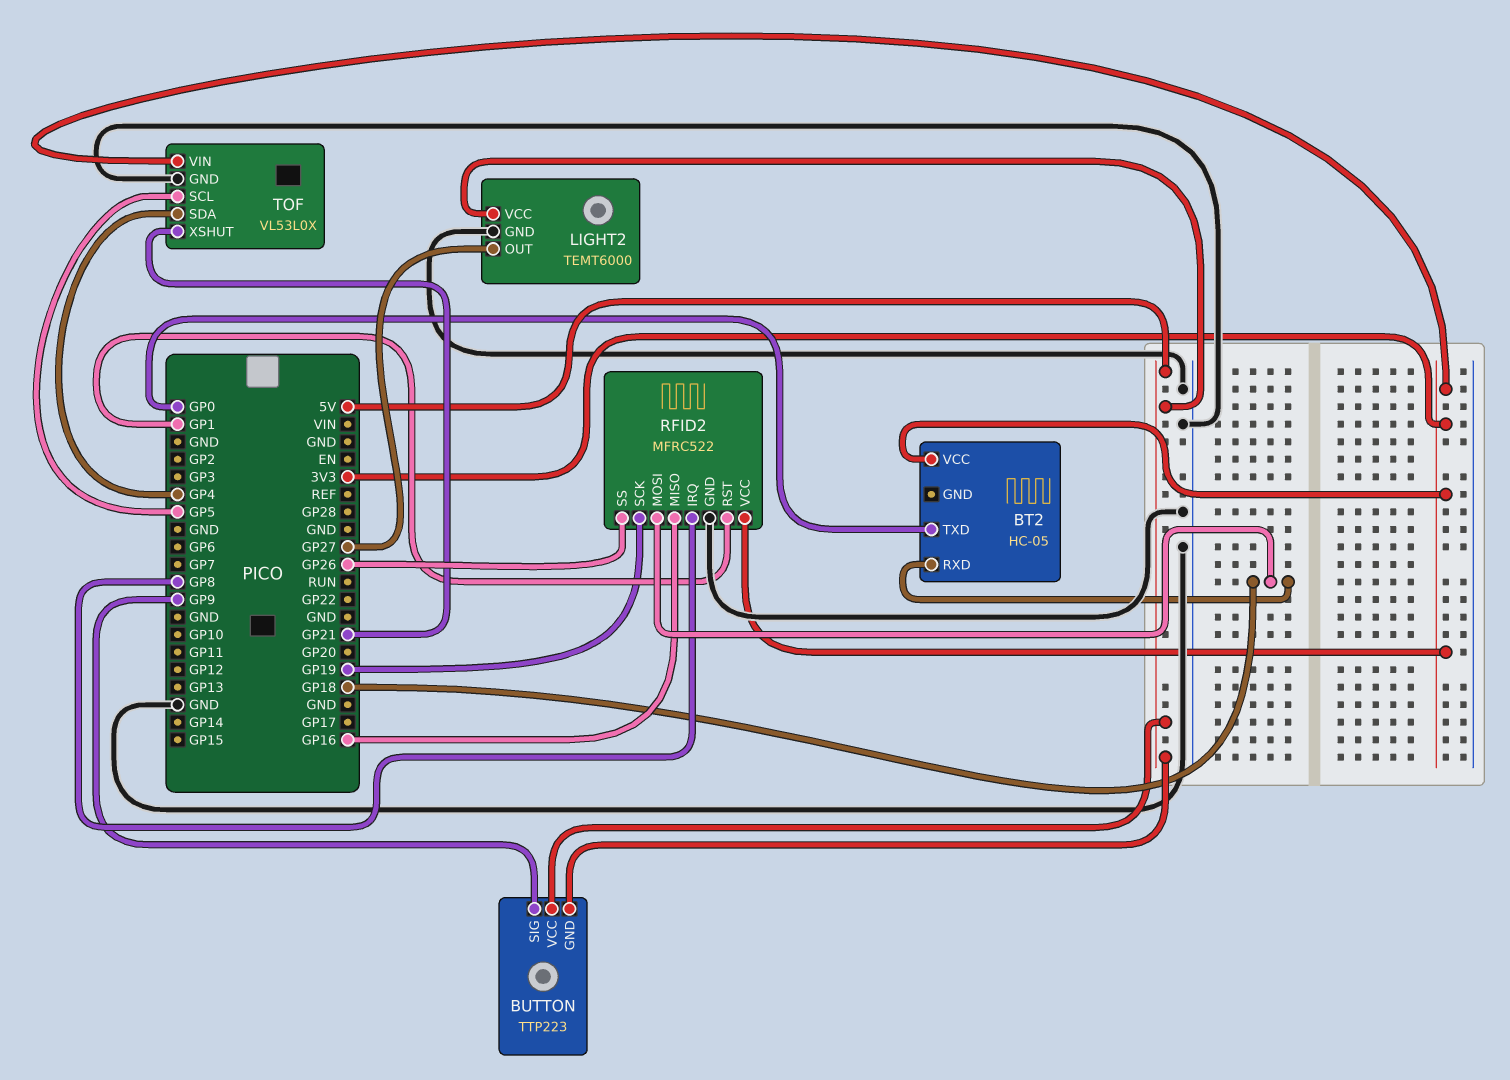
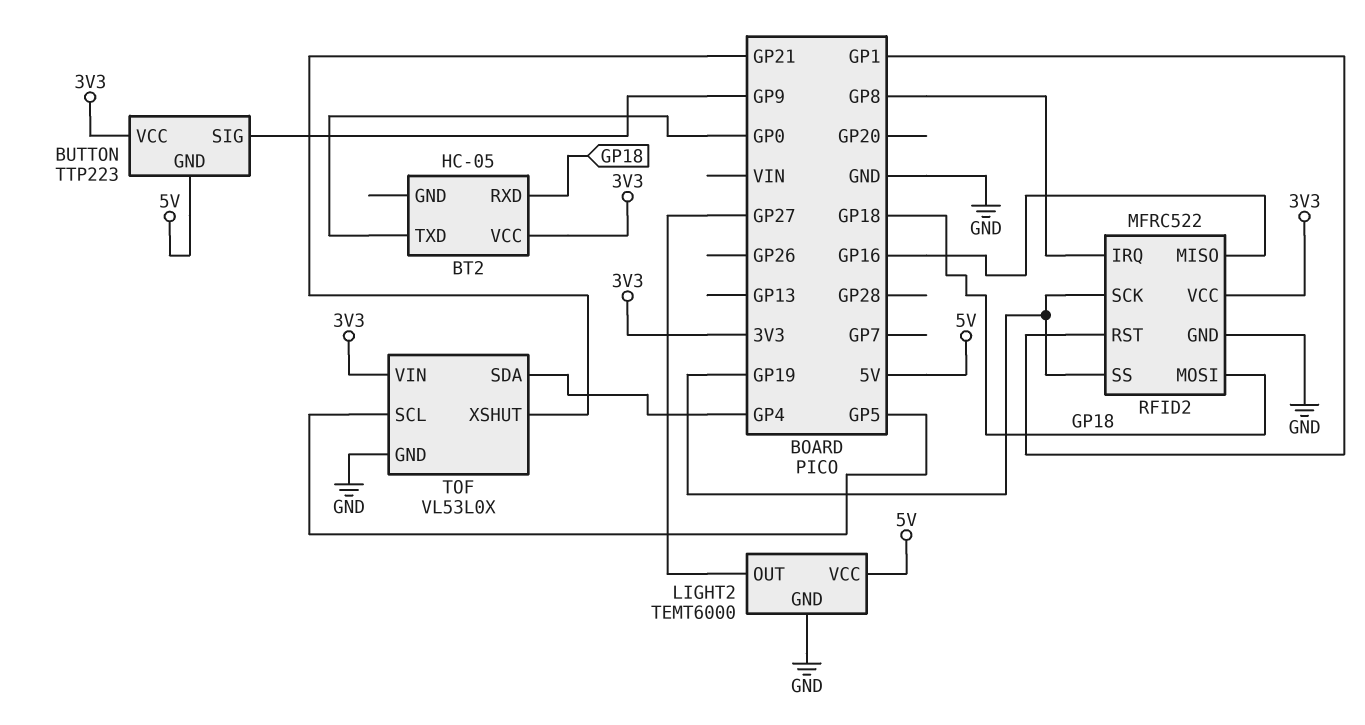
BUTTON pin VCC: 5V -> 3V3
RFID2 pin SS: GP26 -> GP19

